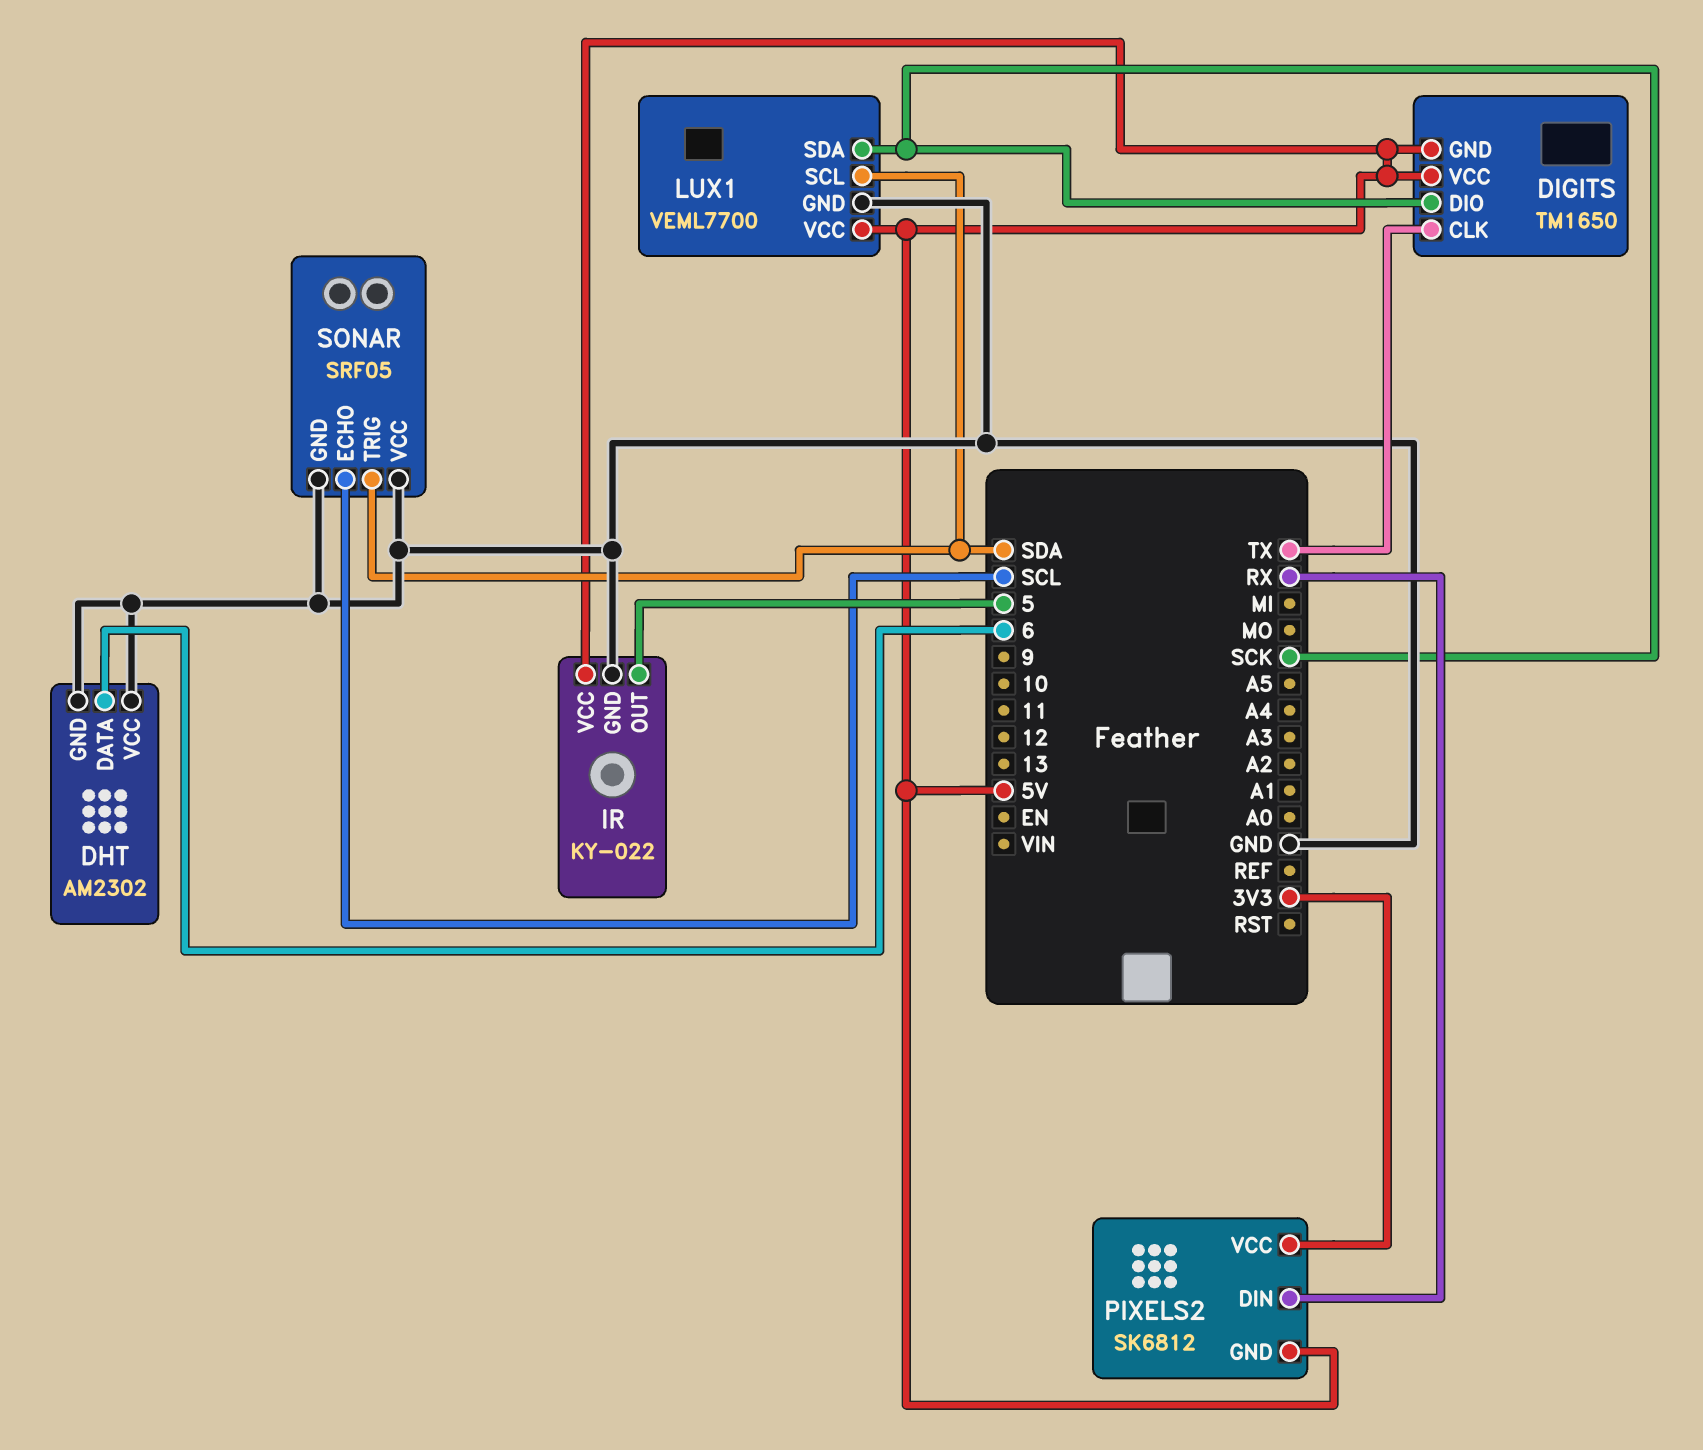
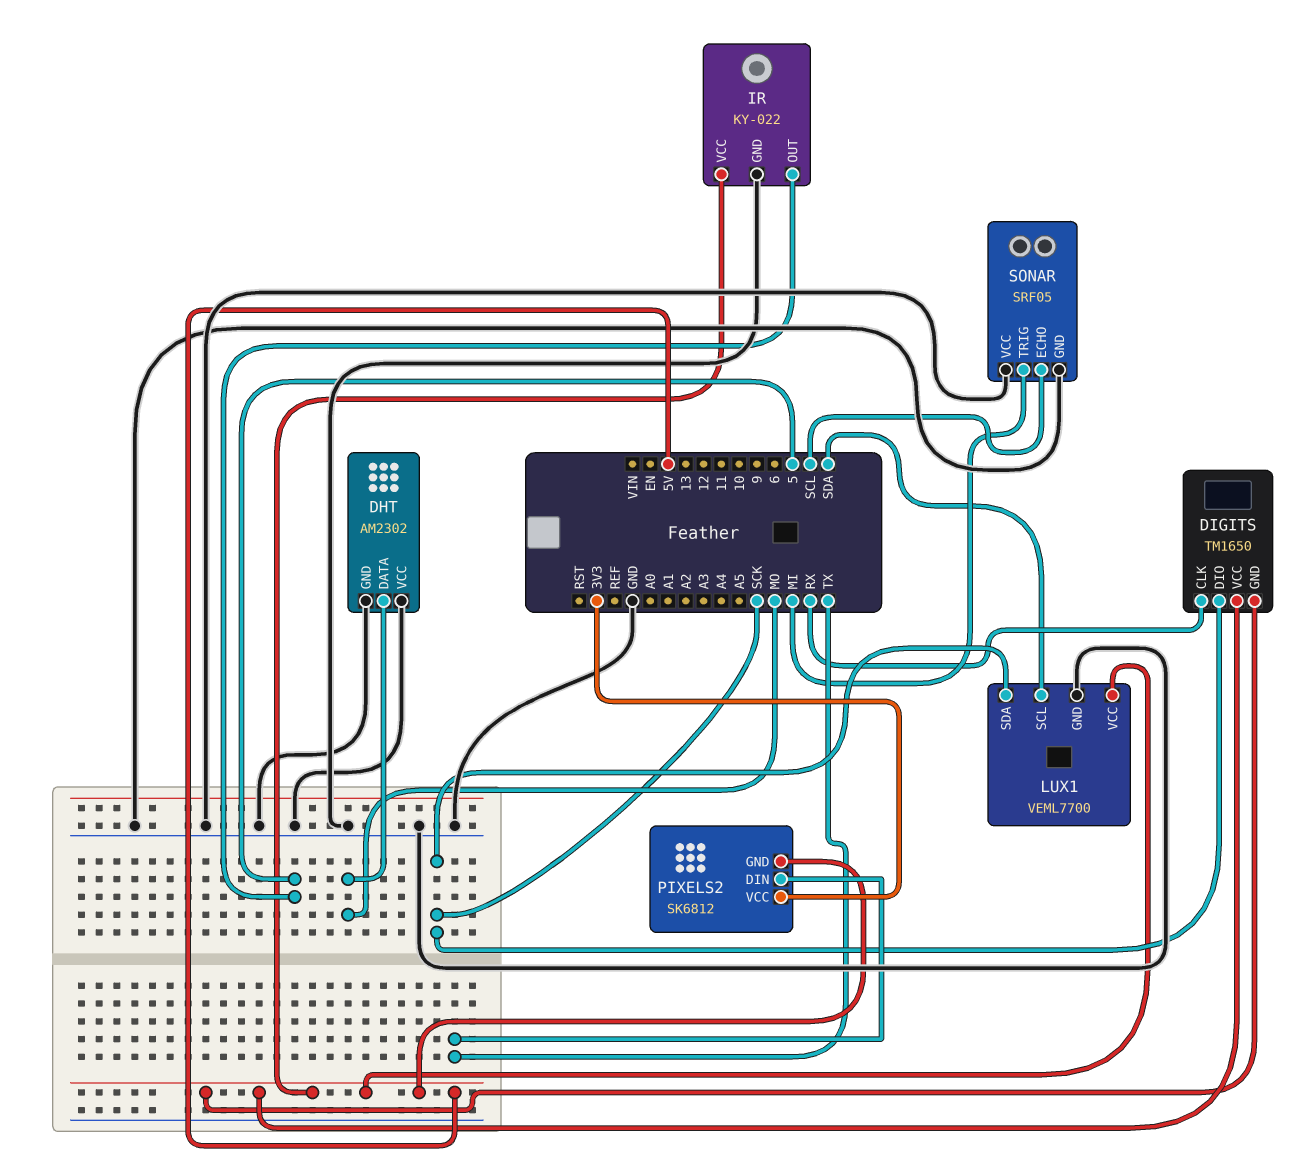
DHT pin DATA: 6 -> MO
DIGITS pin CLK: TX -> RX
PIXELS2 pin DIN: RX -> TX
SONAR pin TRIG: SDA -> MI

